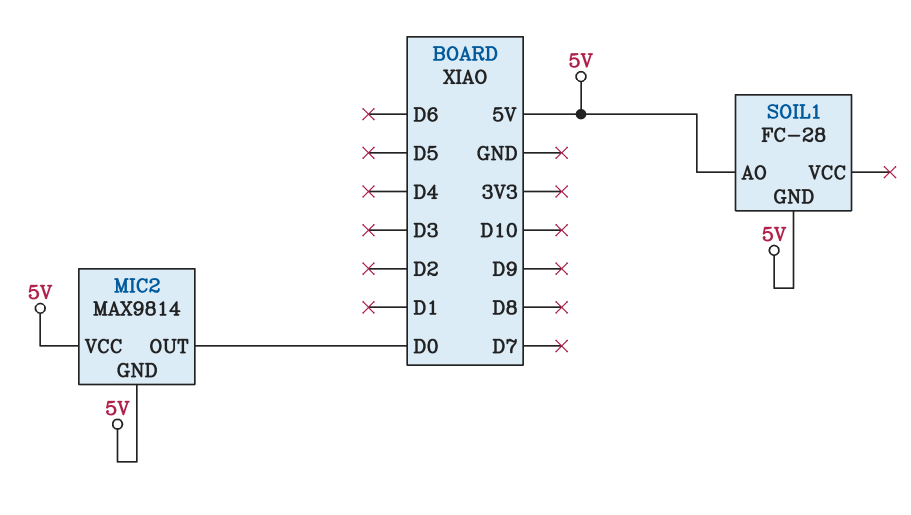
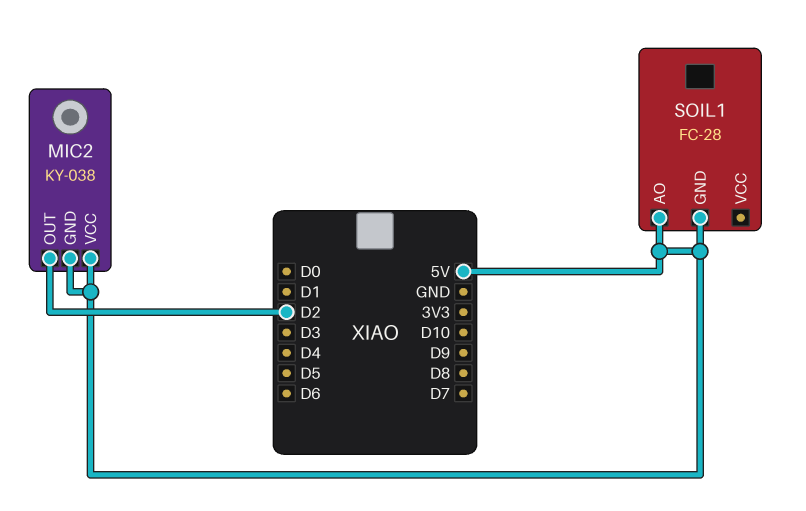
MIC2: MAX9814 -> KY-038
MIC2 pin OUT: D0 -> D2

